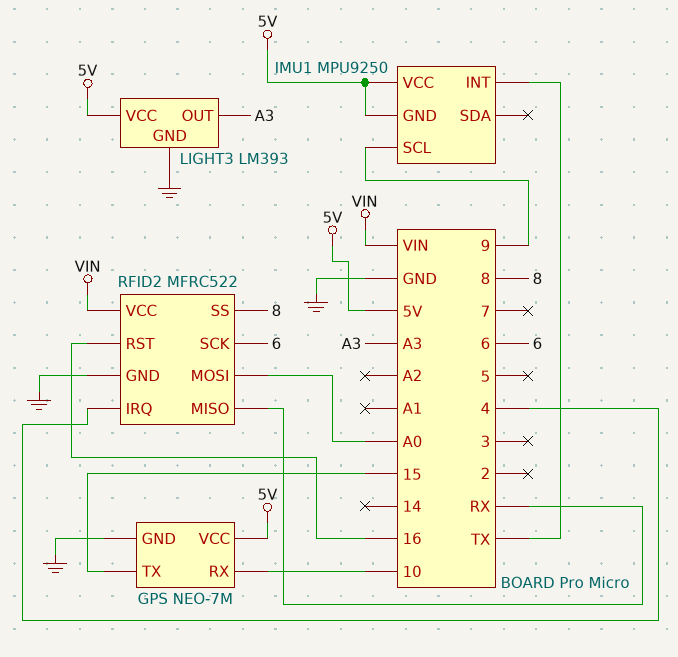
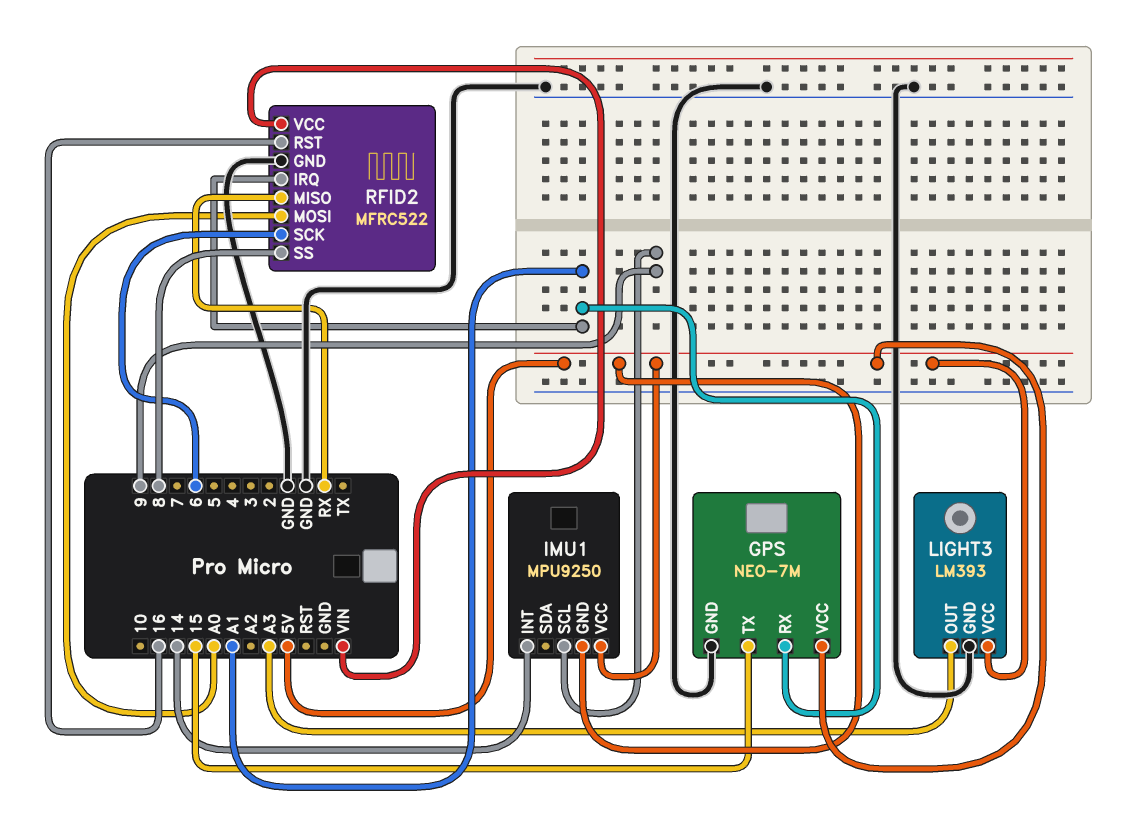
GPS pin RX: 10 -> A1
IMU1 pin INT: TX -> 14
RFID2 pin IRQ: 4 -> A1

